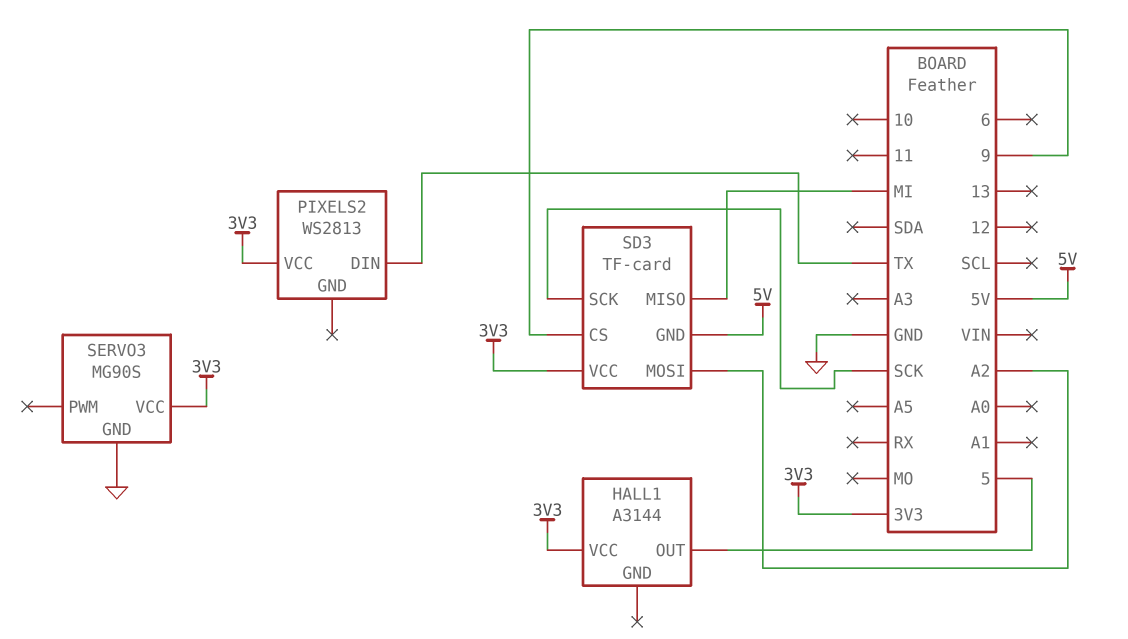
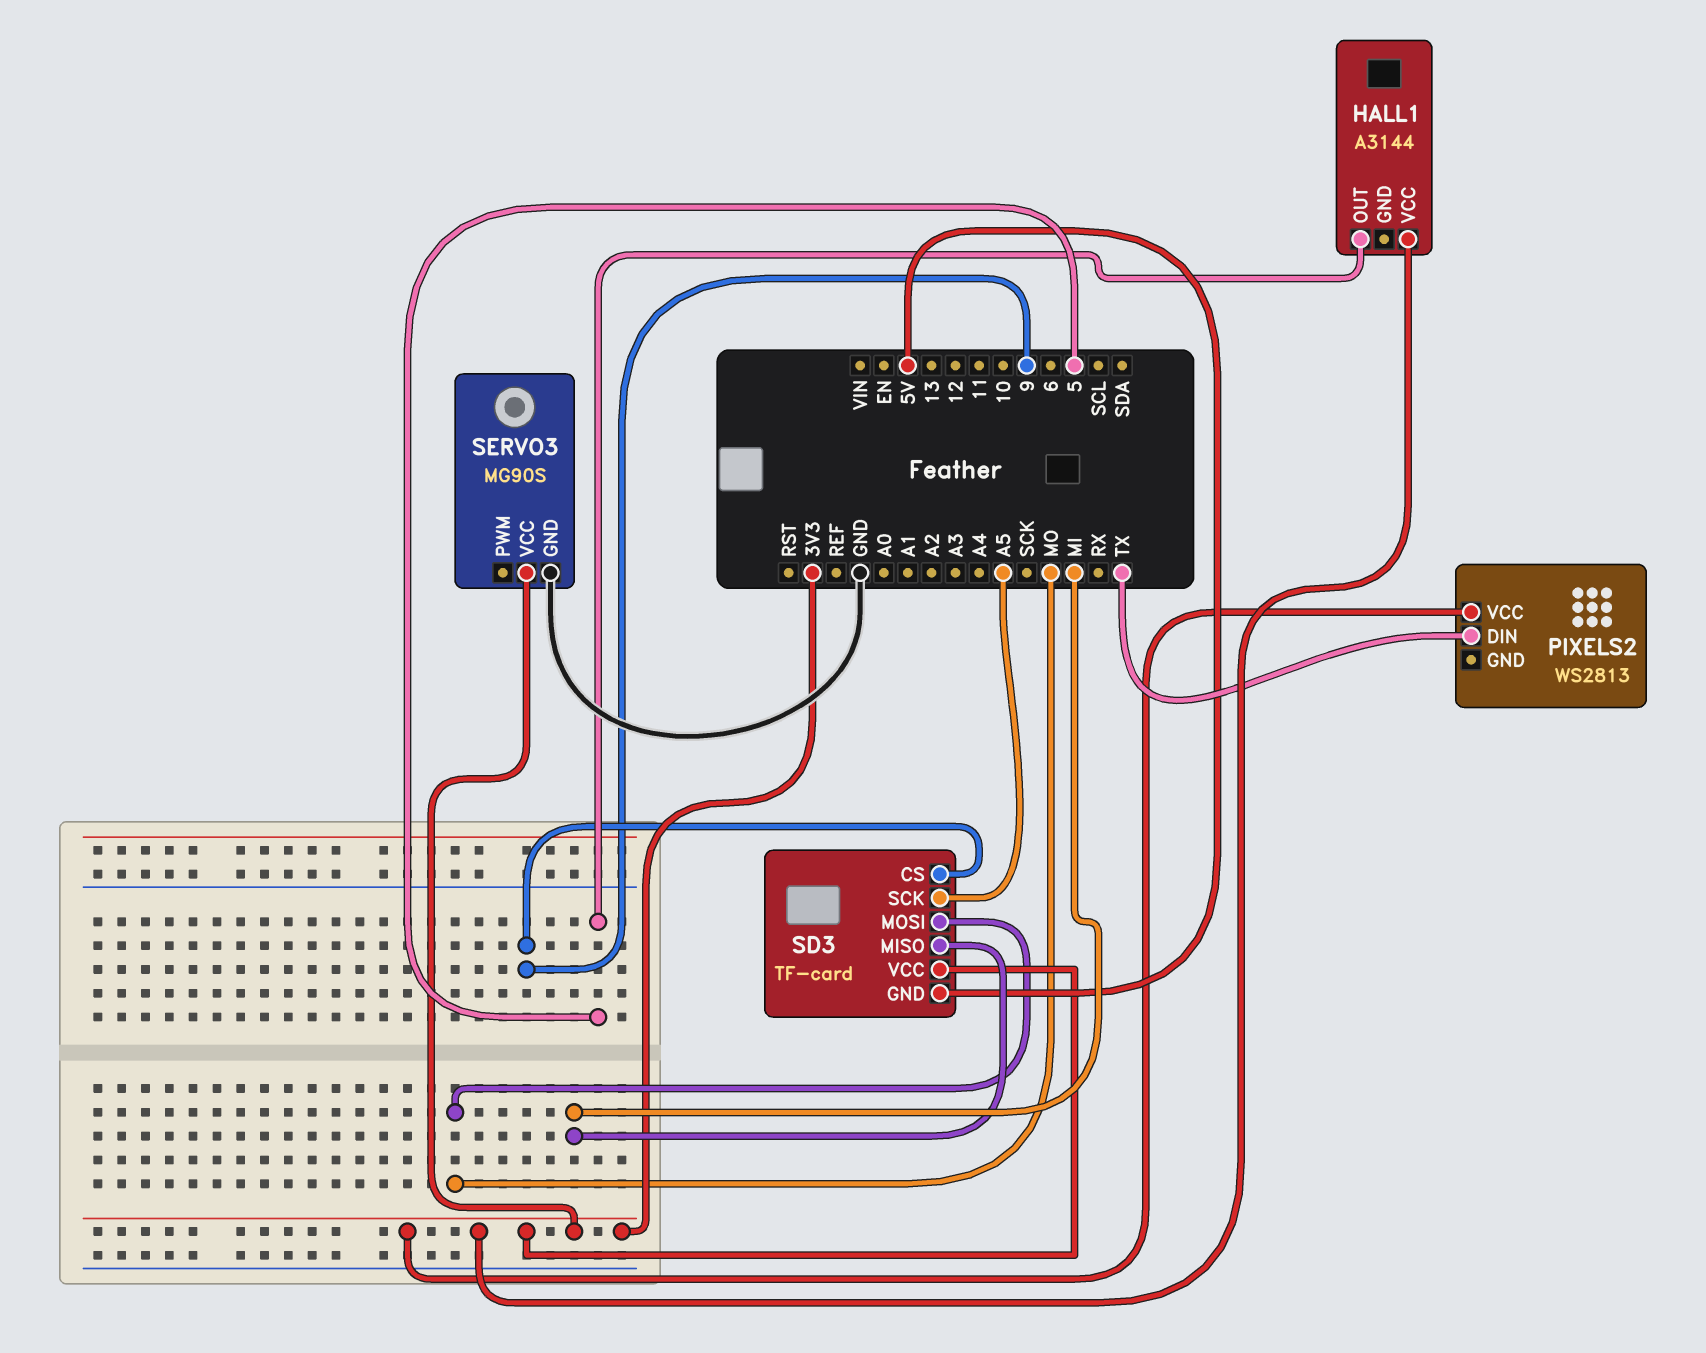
SD3 pin MOSI: A2 -> MO
SD3 pin SCK: SCK -> A5

